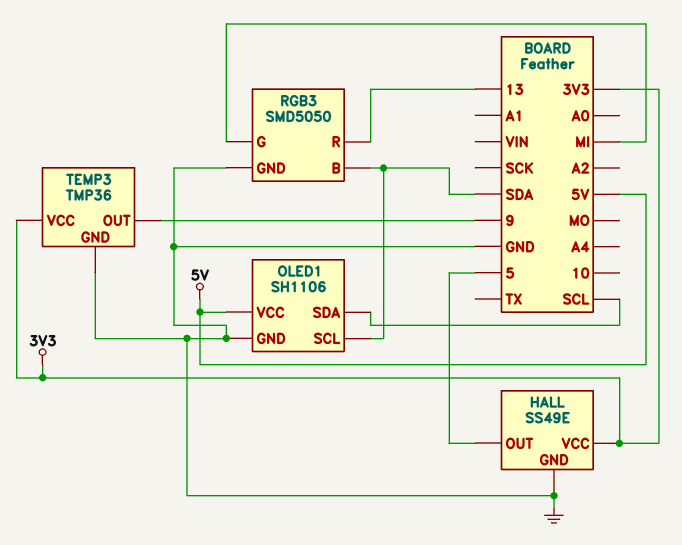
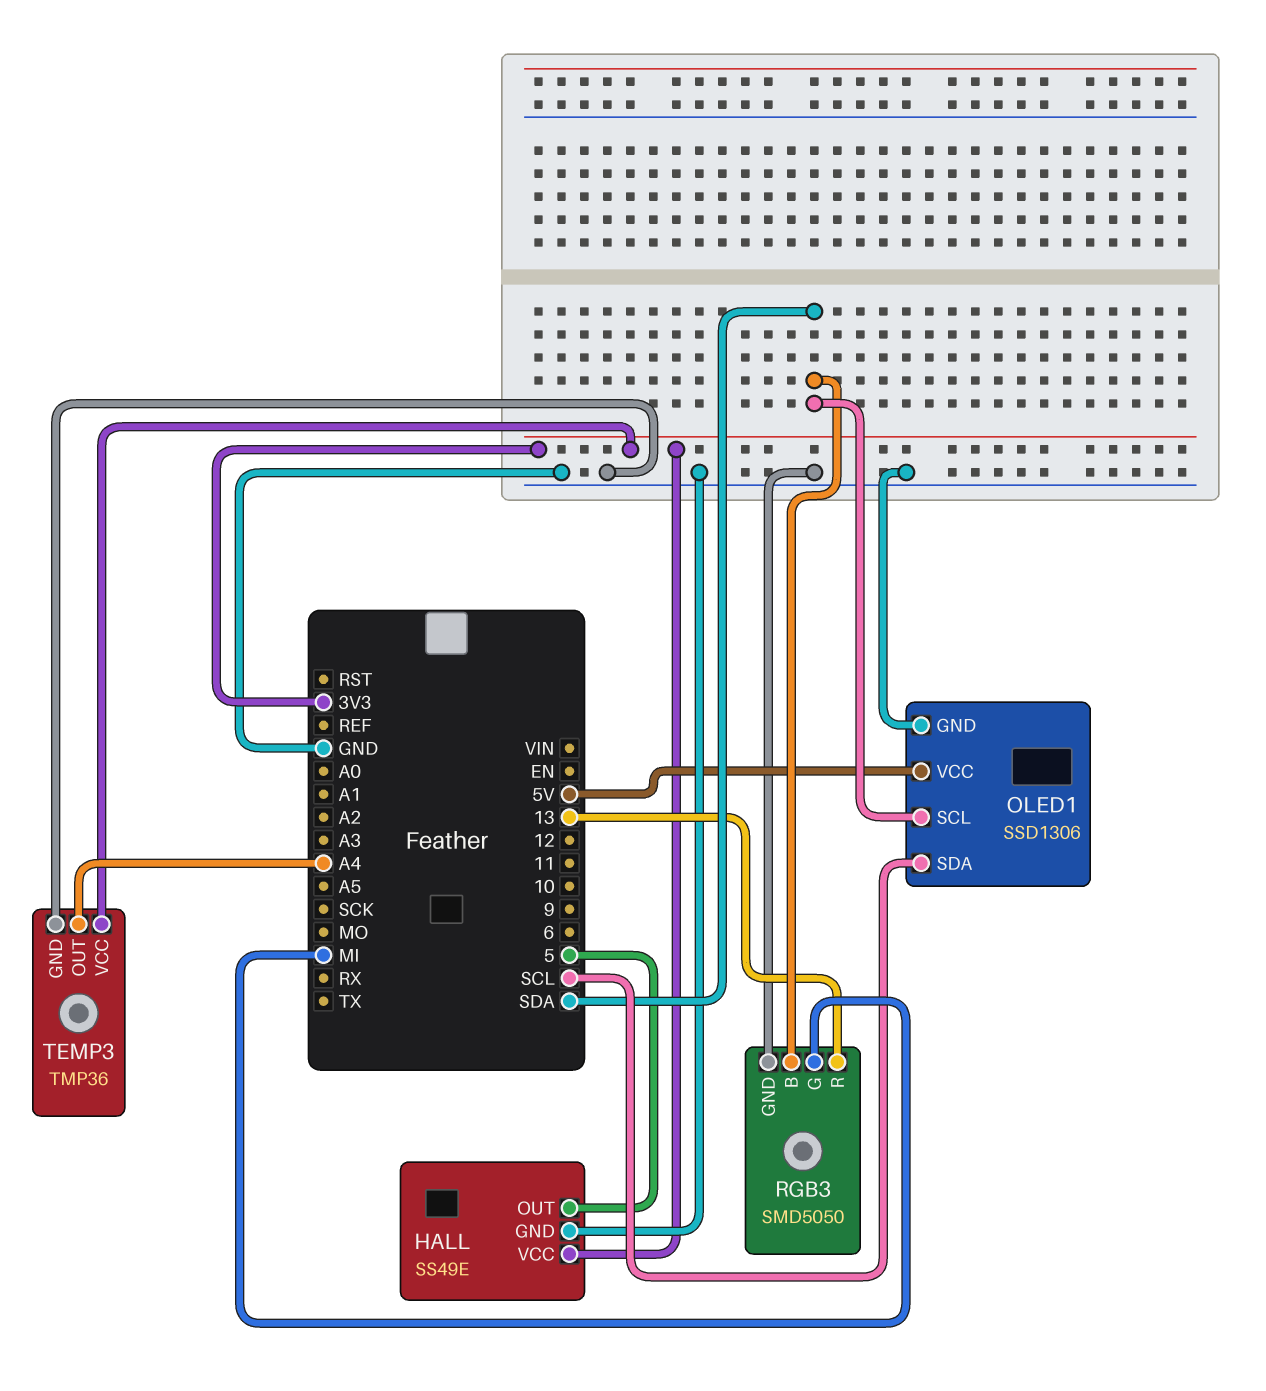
OLED1: SH1106 -> SSD1306
TEMP3 pin OUT: 9 -> A4

